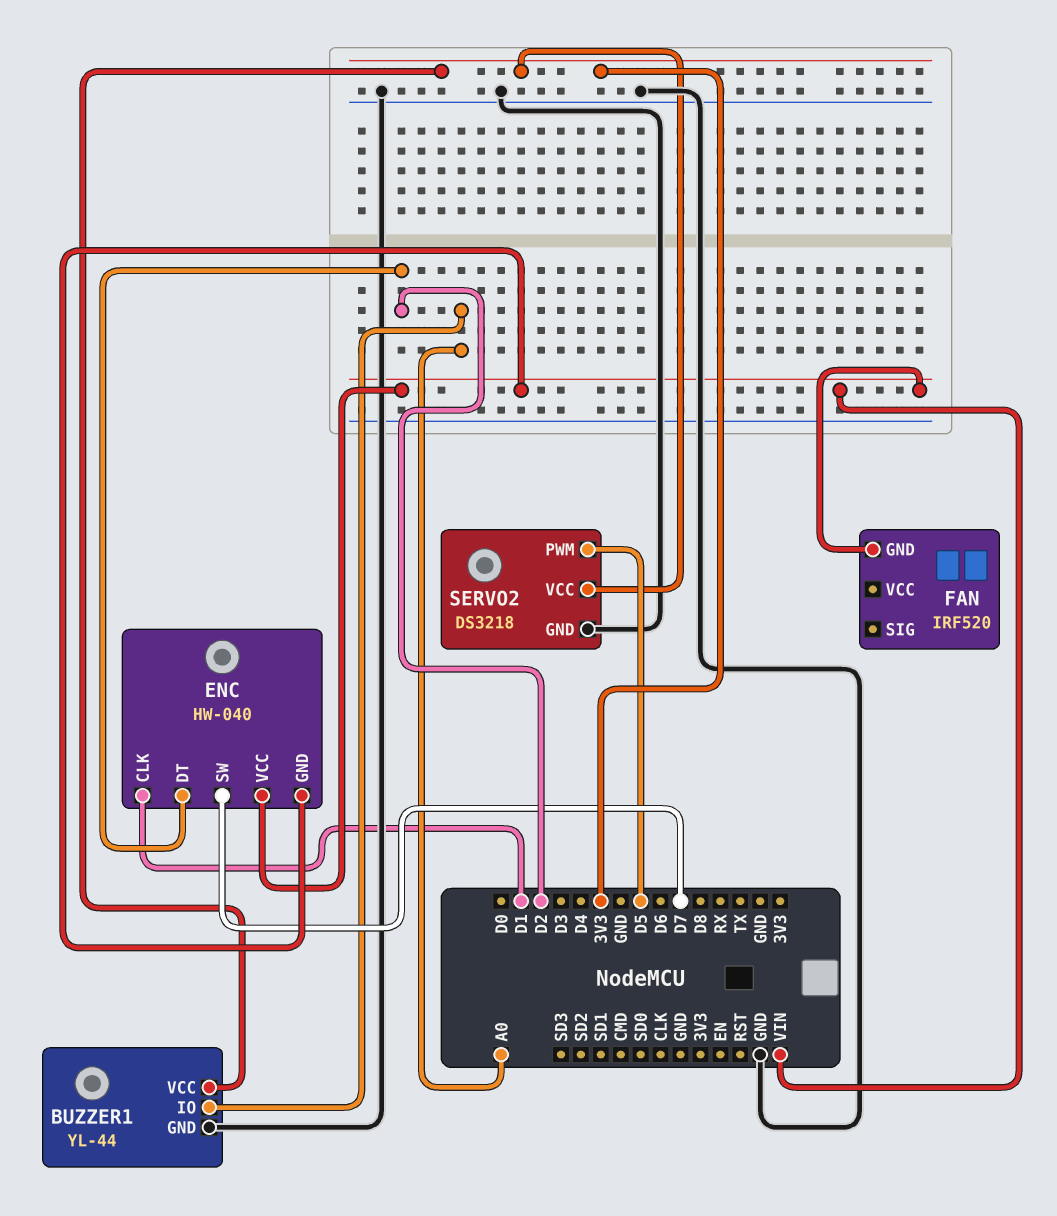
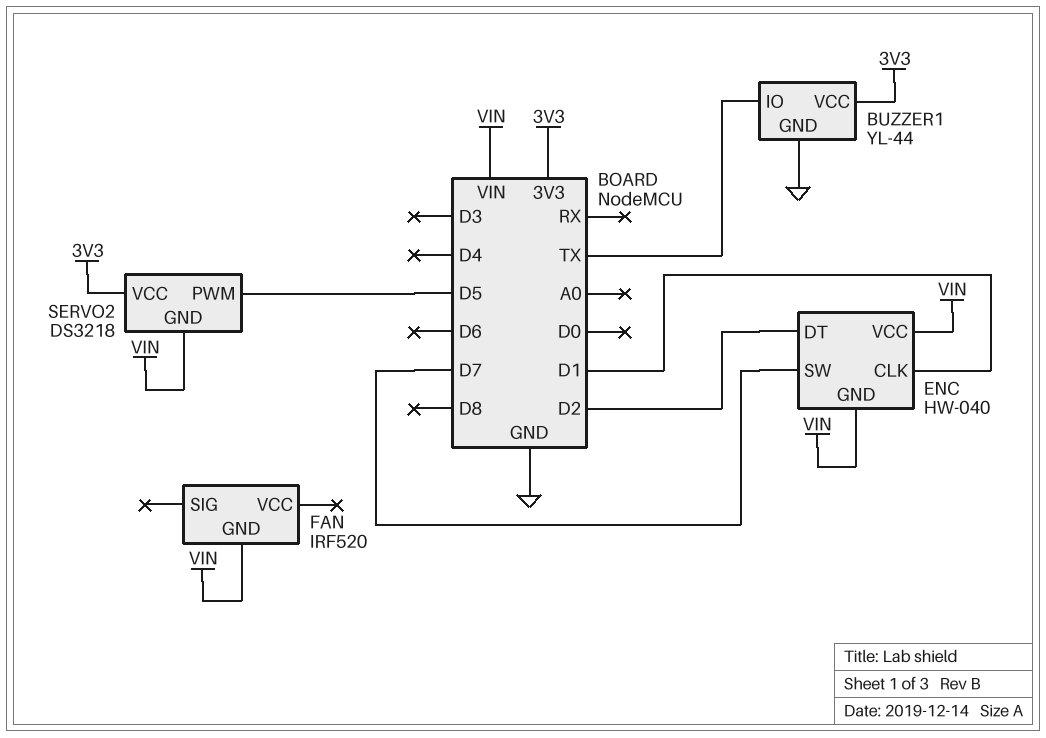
BUZZER1 pin IO: A0 -> TX
SERVO2 pin GND: GND -> VIN

